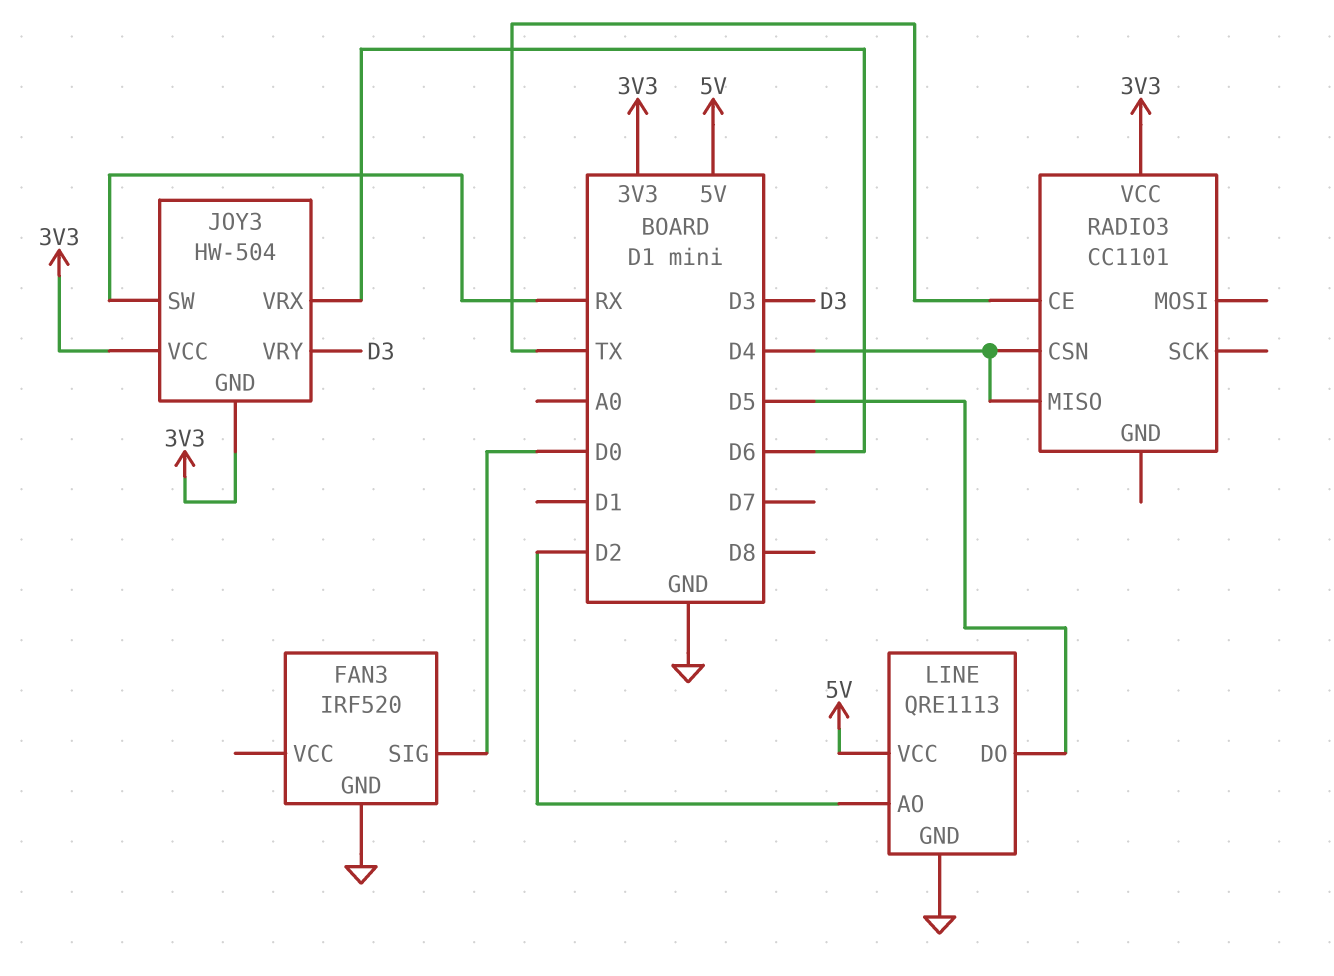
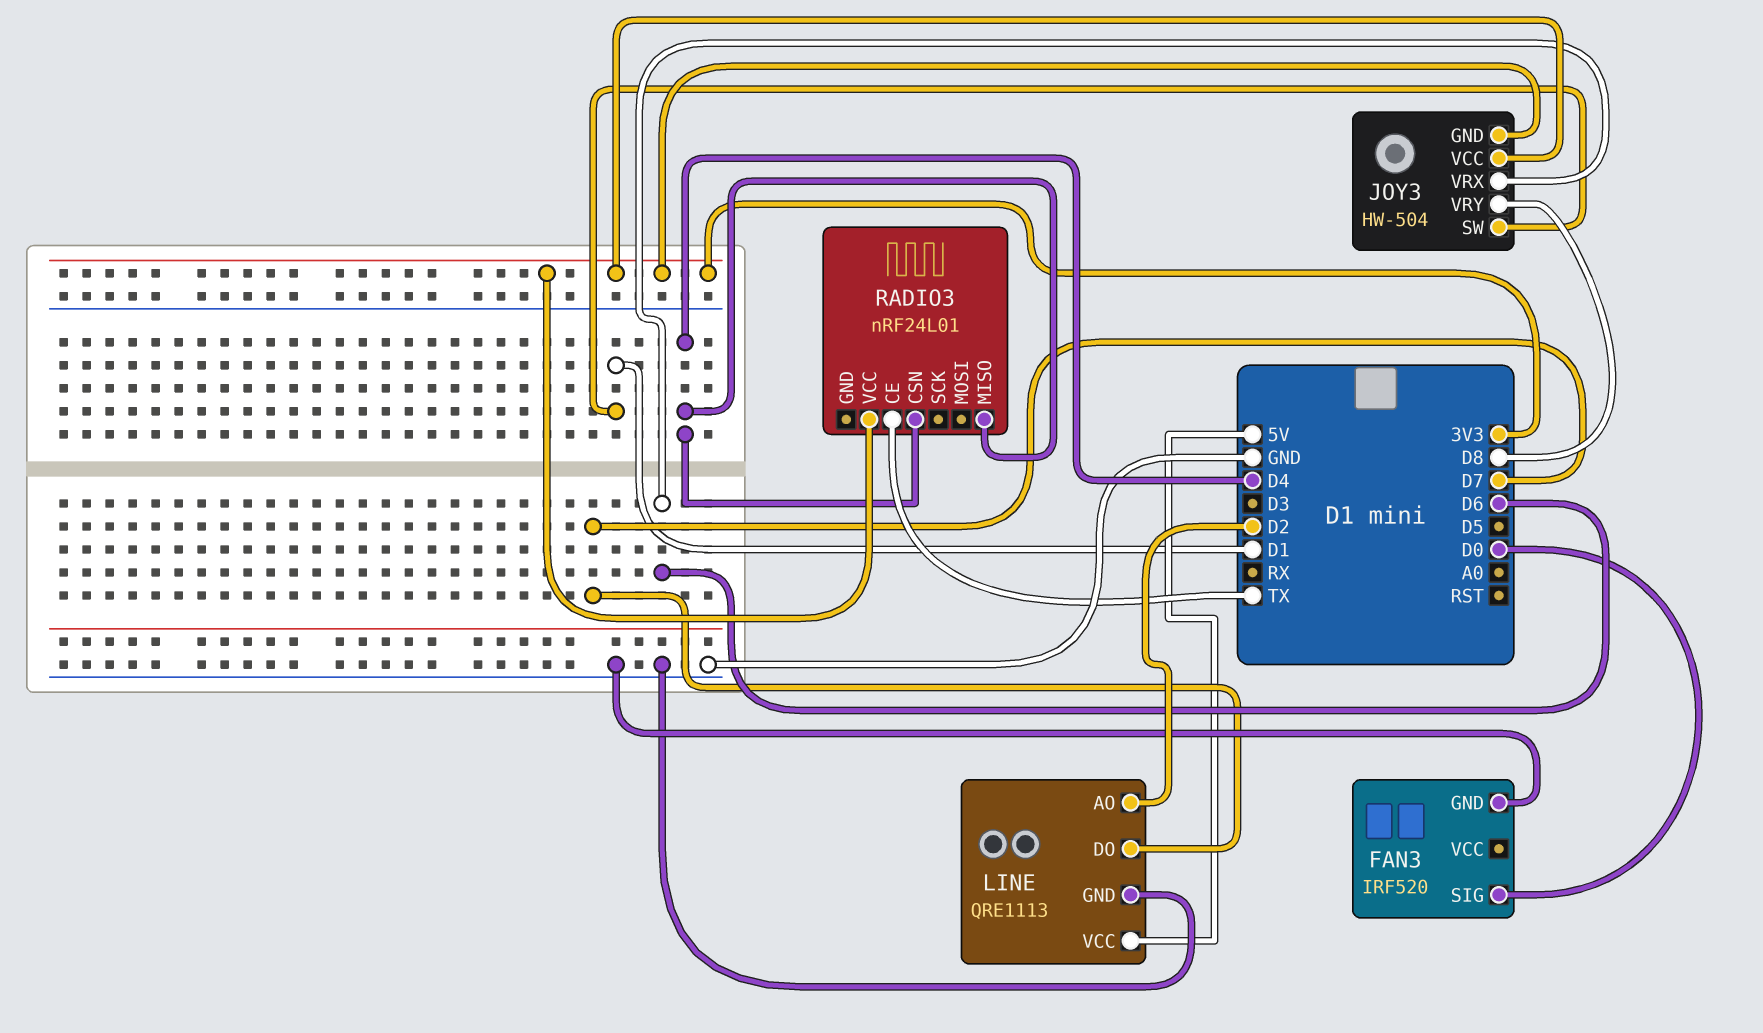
JOY3 pin SW: RX -> D1
JOY3 pin VRY: D3 -> D8
LINE pin DO: D5 -> D7
RADIO3: CC1101 -> nRF24L01

